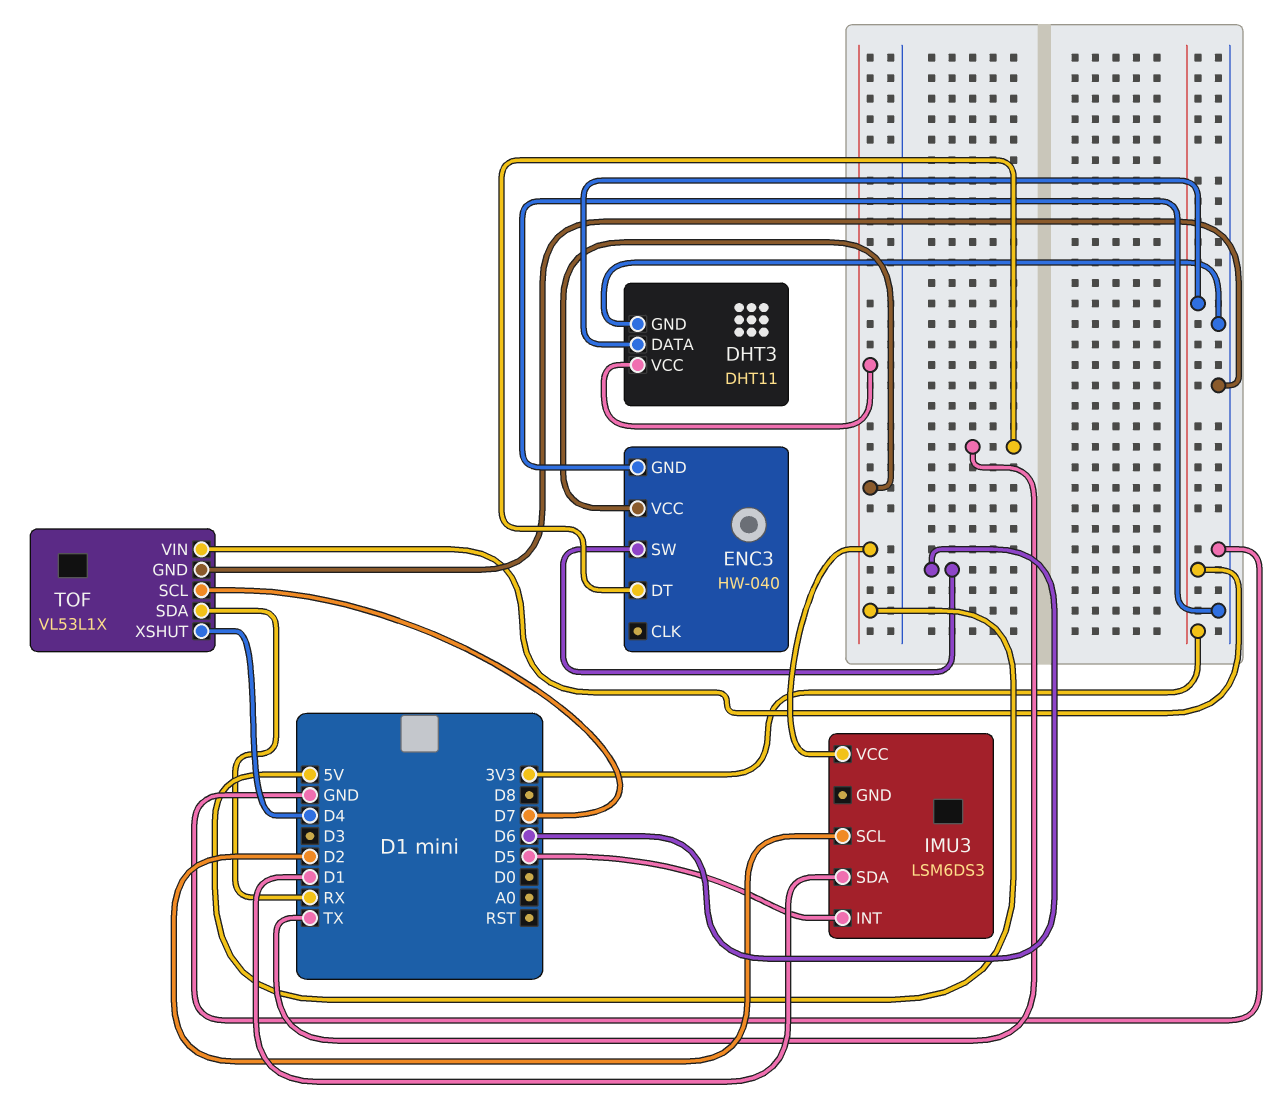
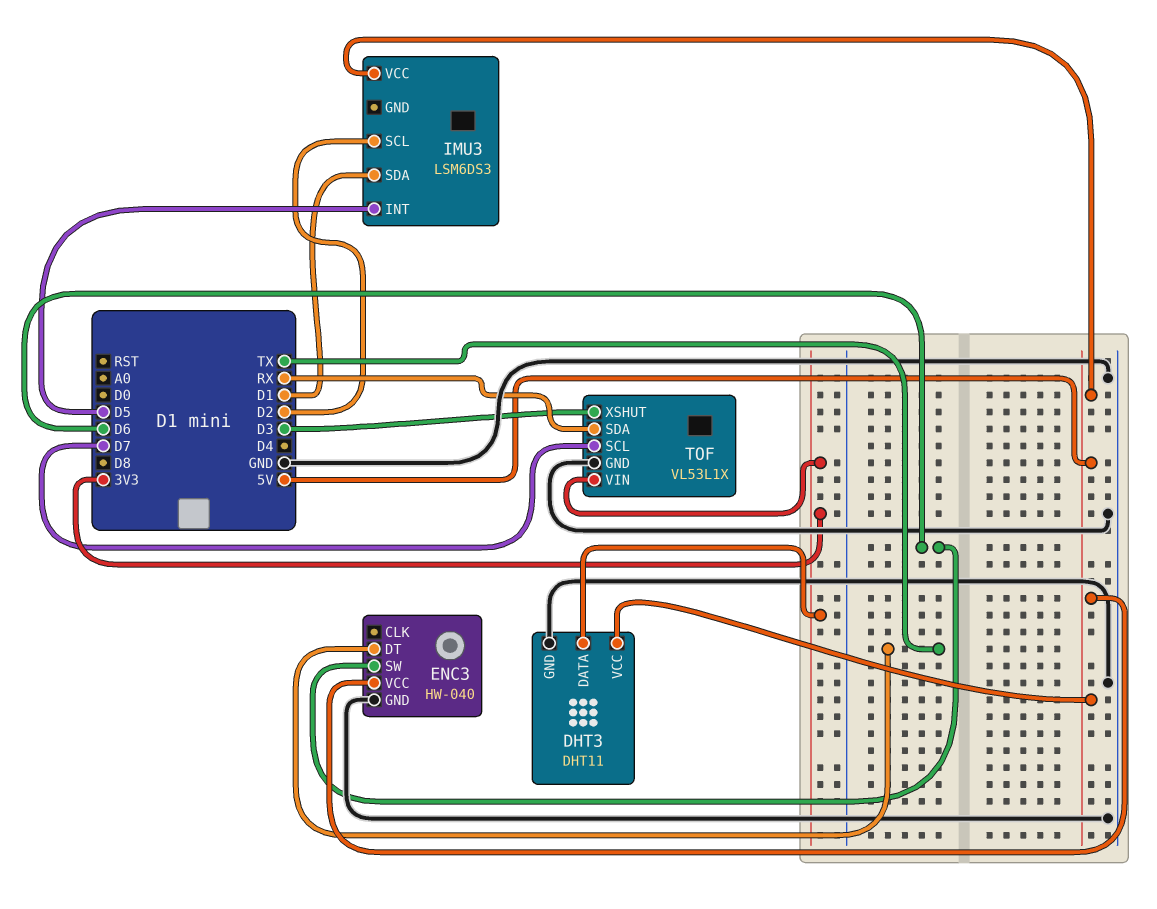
TOF pin XSHUT: D4 -> D3

